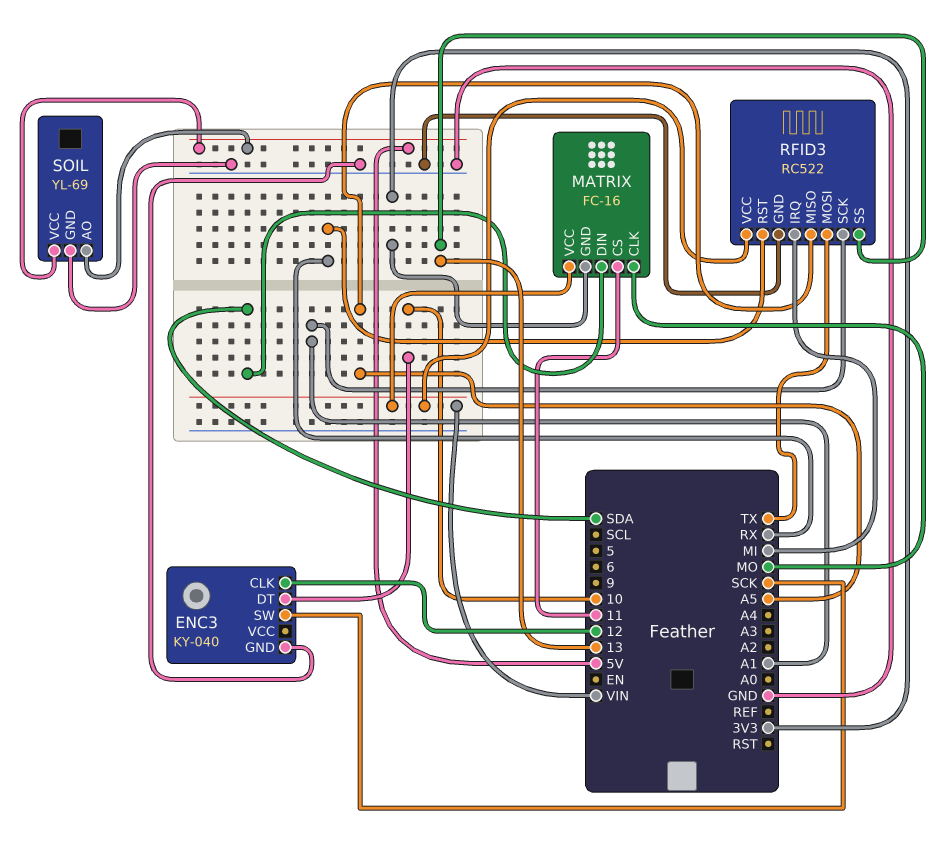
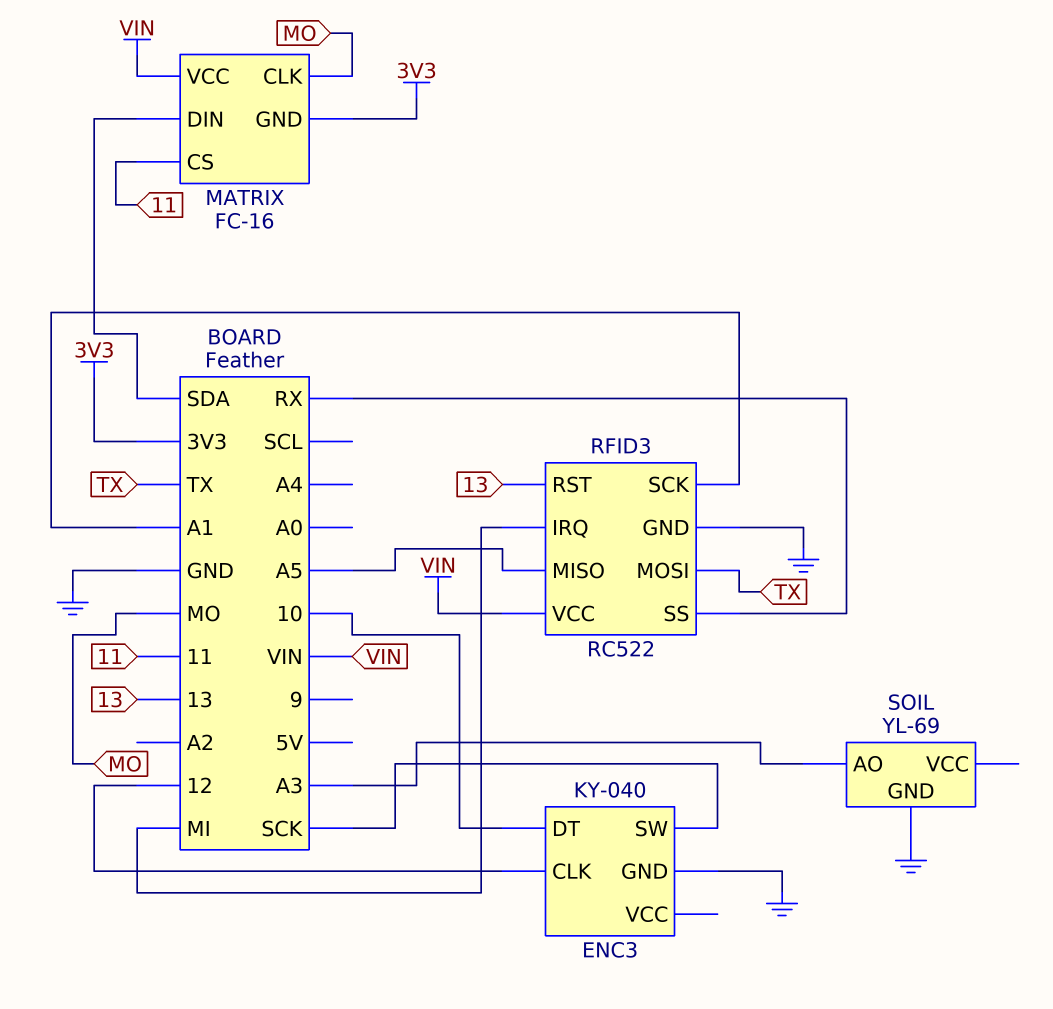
RFID3 pin RST: RX -> 13
RFID3 pin SS: 13 -> RX
SOIL pin AO: 5V -> A3
SOIL pin VCC: 5V -> none

